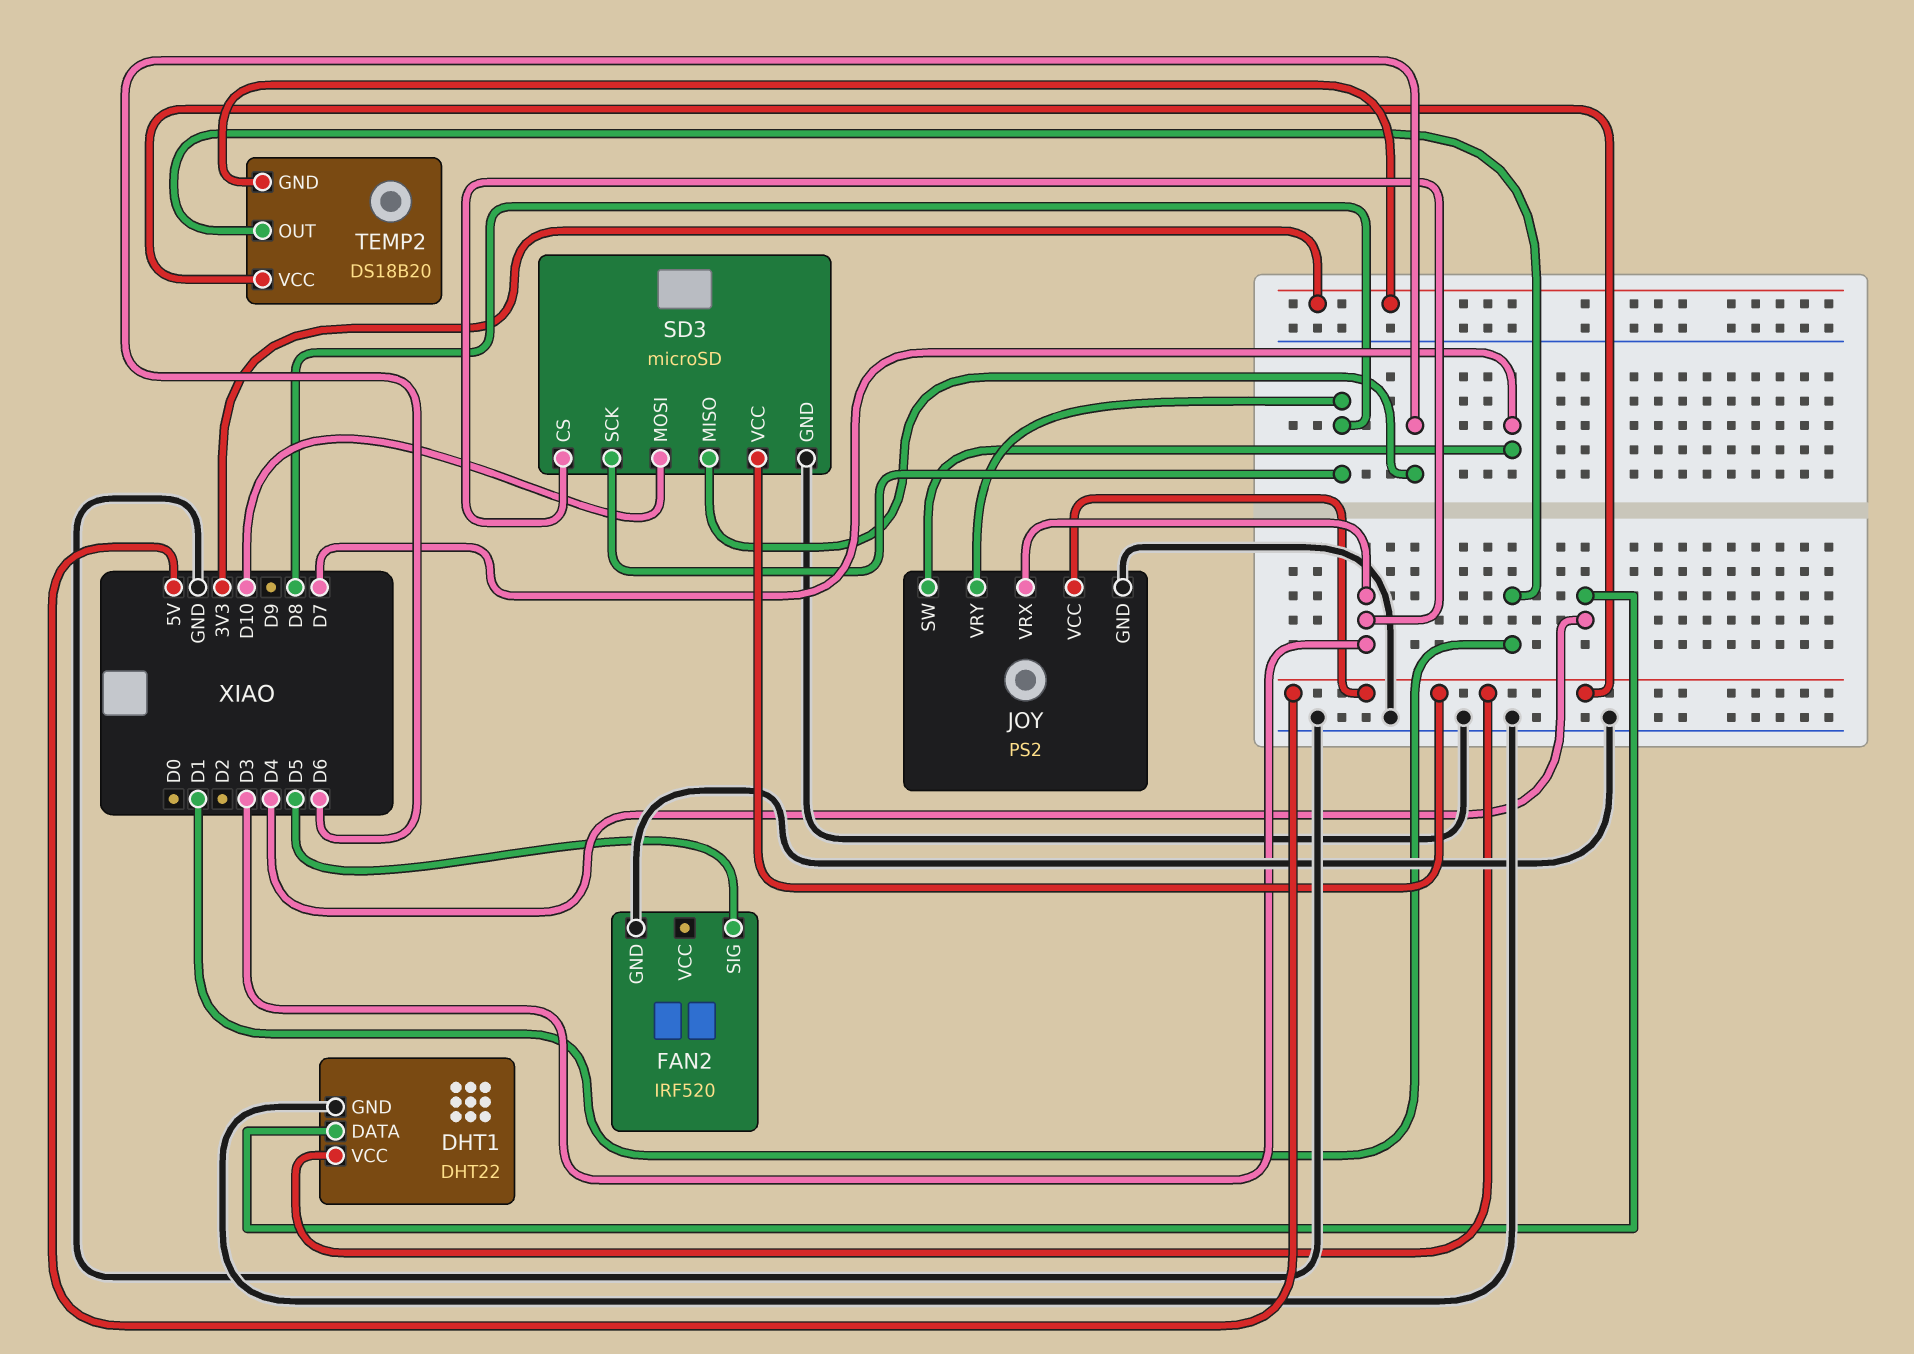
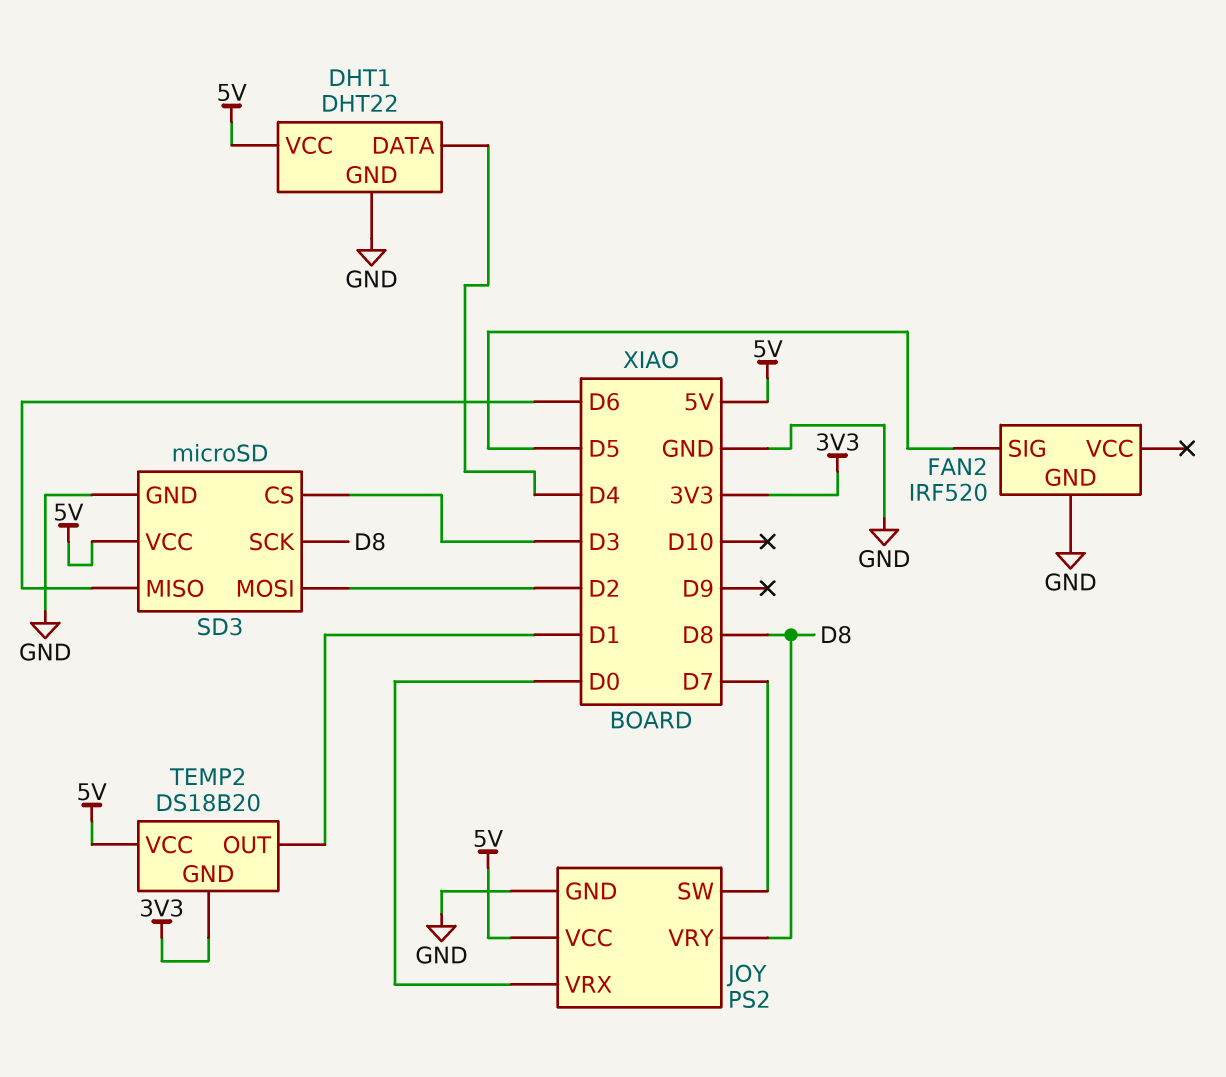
JOY pin VRX: D3 -> D0
SD3 pin MOSI: D10 -> D2

